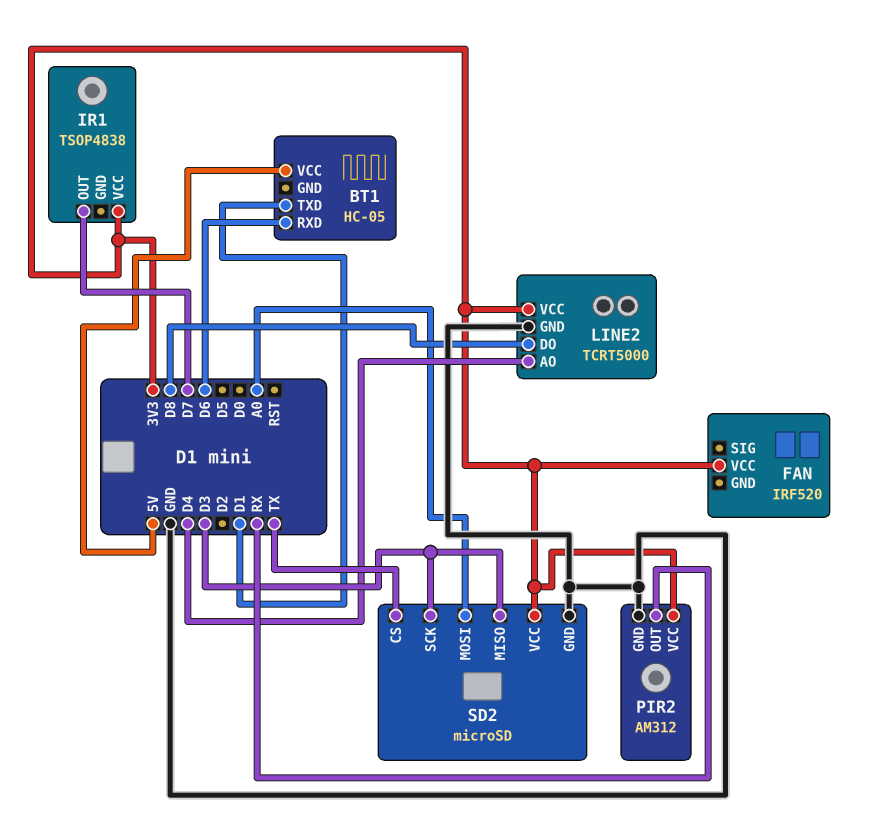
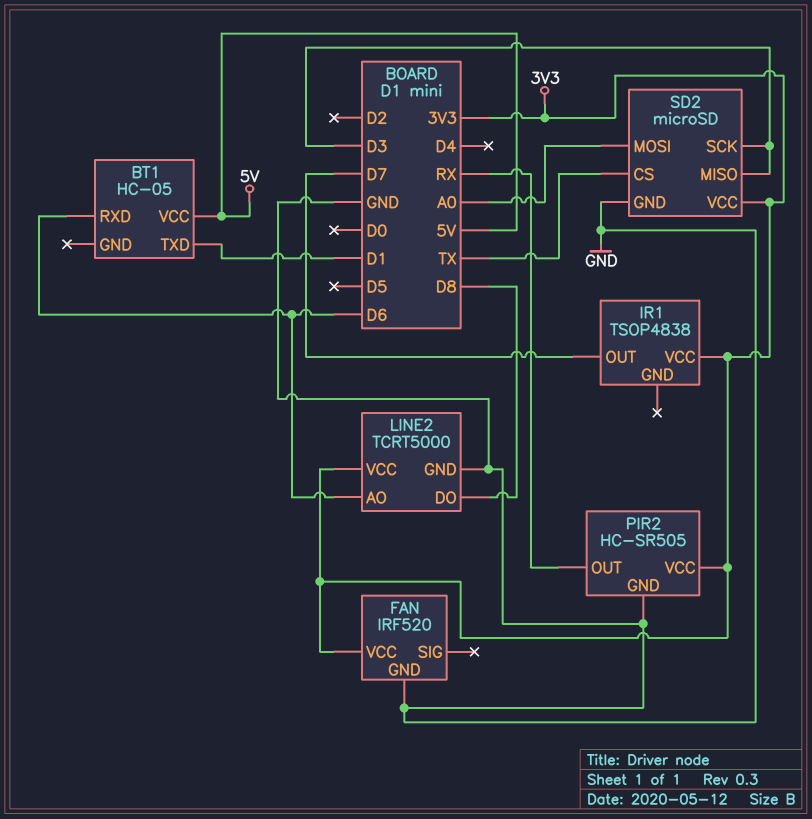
FAN pin GND: none -> GND
LINE2 pin AO: D4 -> D6
PIR2: AM312 -> HC-SR505

